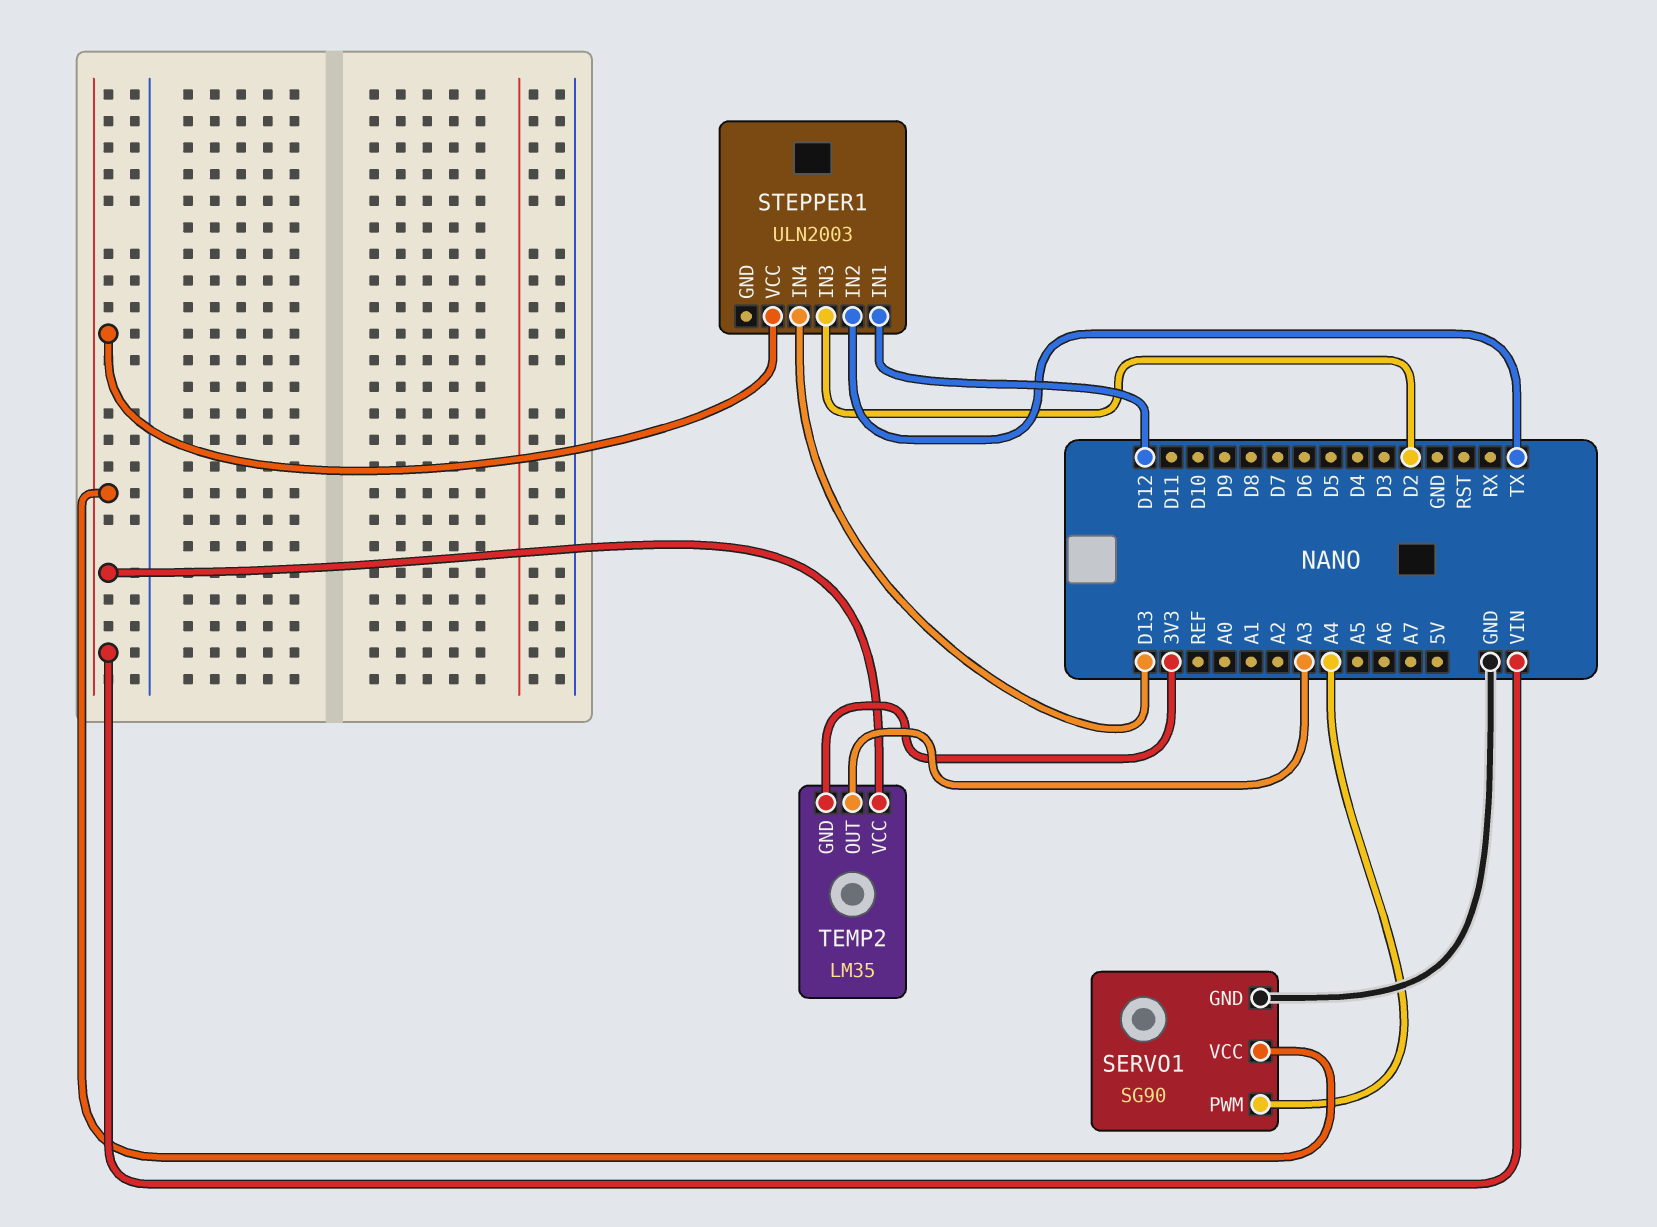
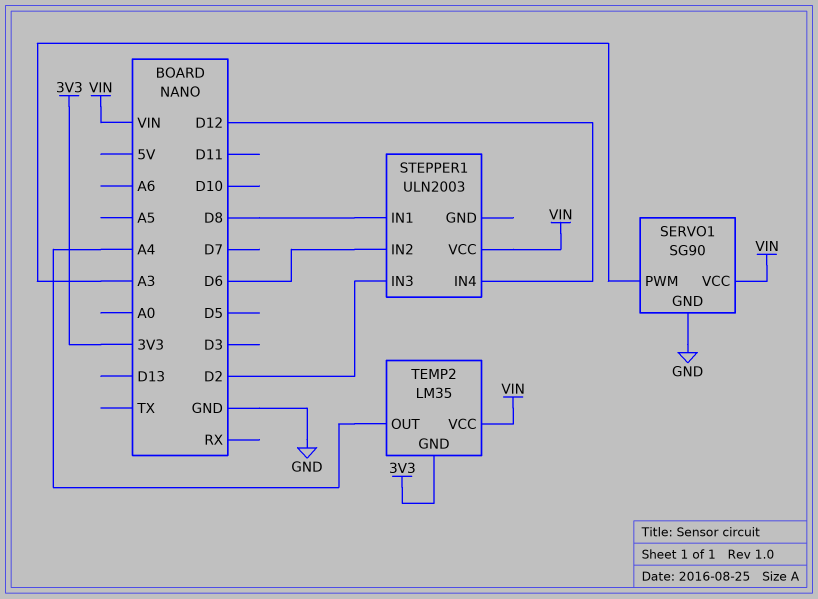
SERVO1 pin PWM: A4 -> A3
STEPPER1 pin IN1: D12 -> D8
STEPPER1 pin IN2: TX -> D6
STEPPER1 pin IN4: D13 -> D12
TEMP2 pin OUT: A3 -> A4

